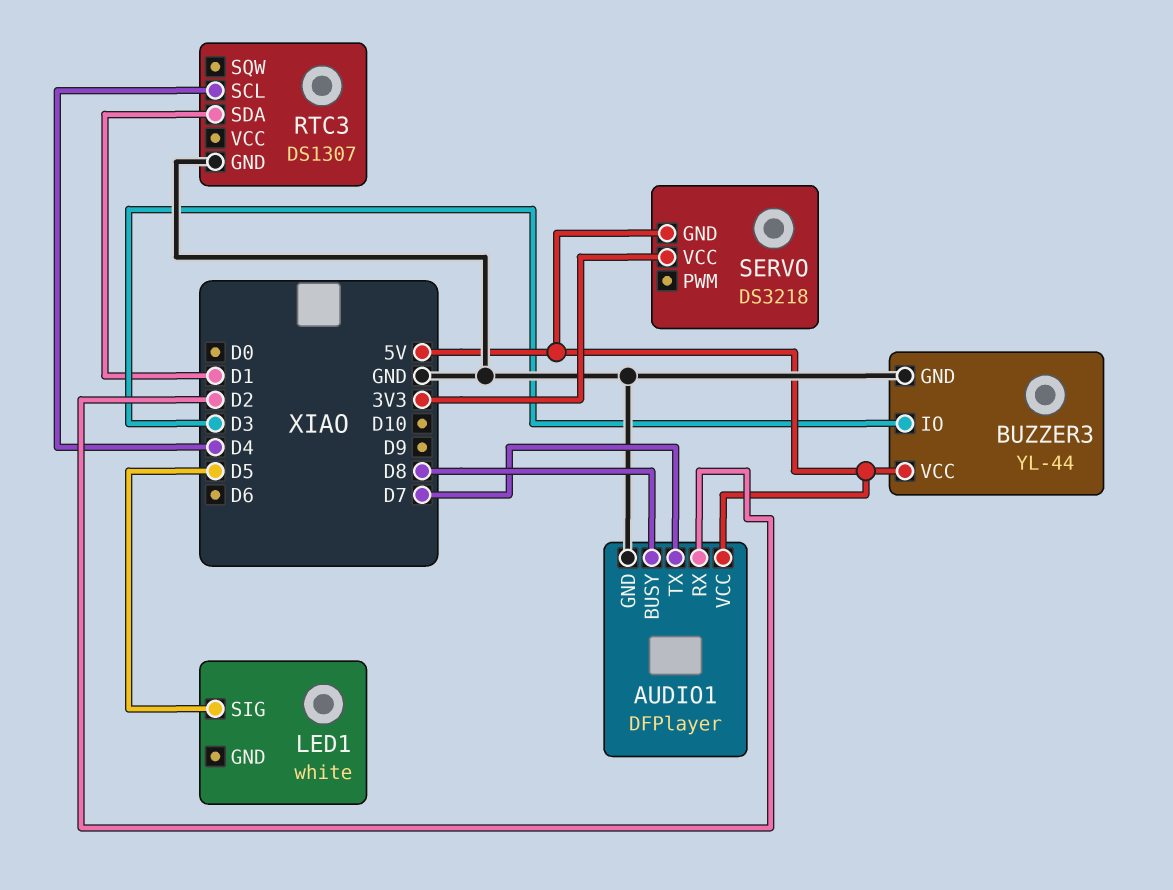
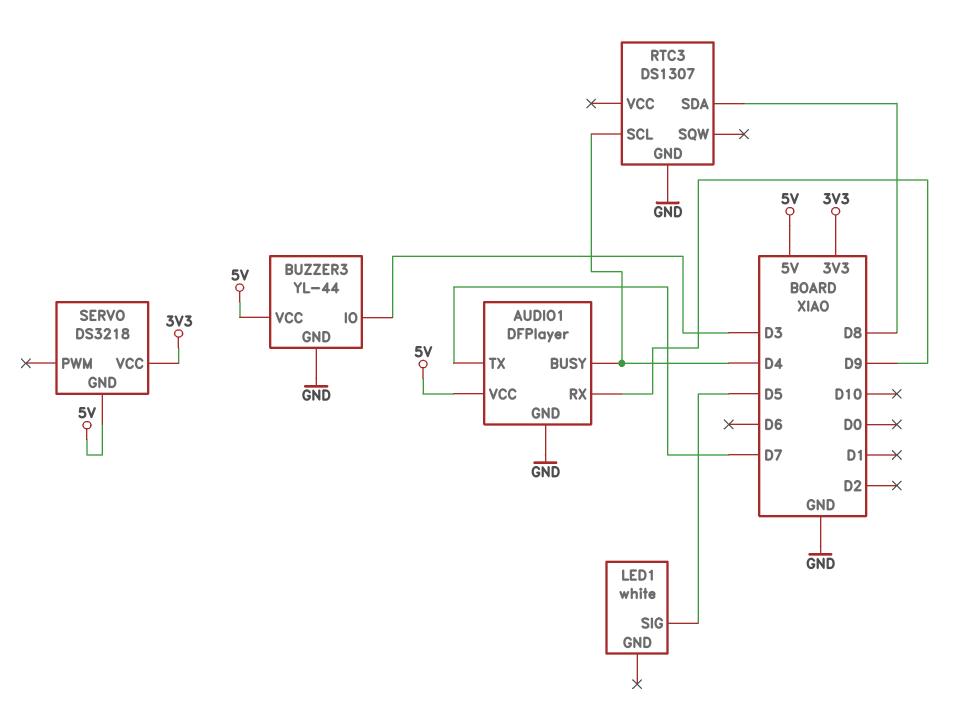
AUDIO1 pin BUSY: D8 -> D4
AUDIO1 pin RX: D2 -> D9
RTC3 pin SDA: D1 -> D8

